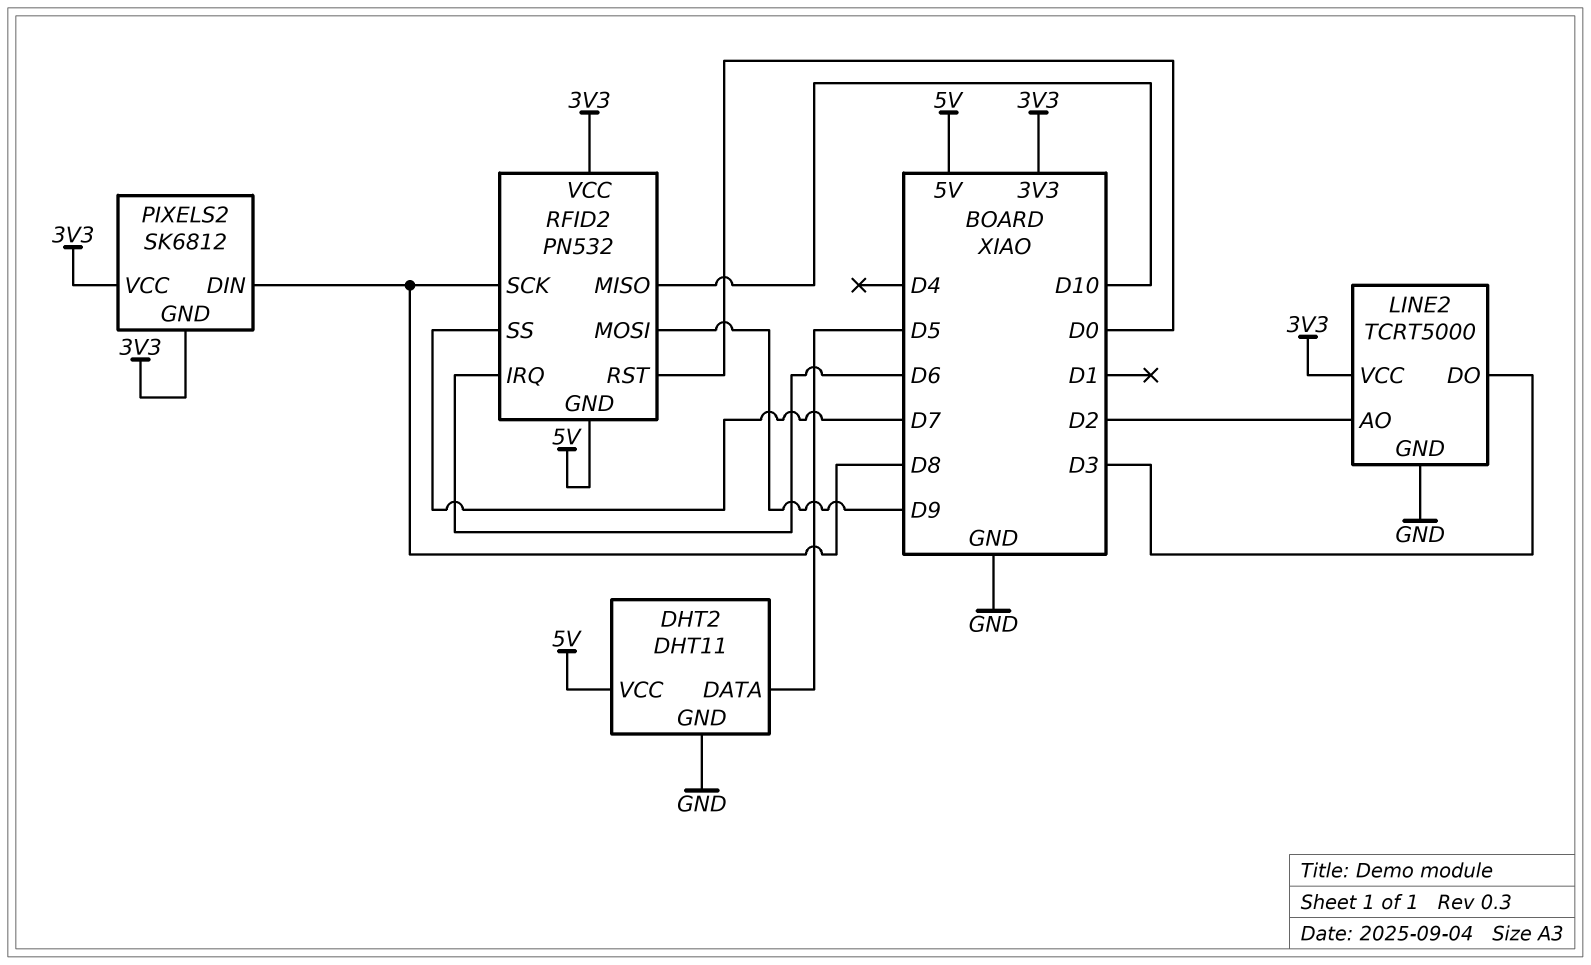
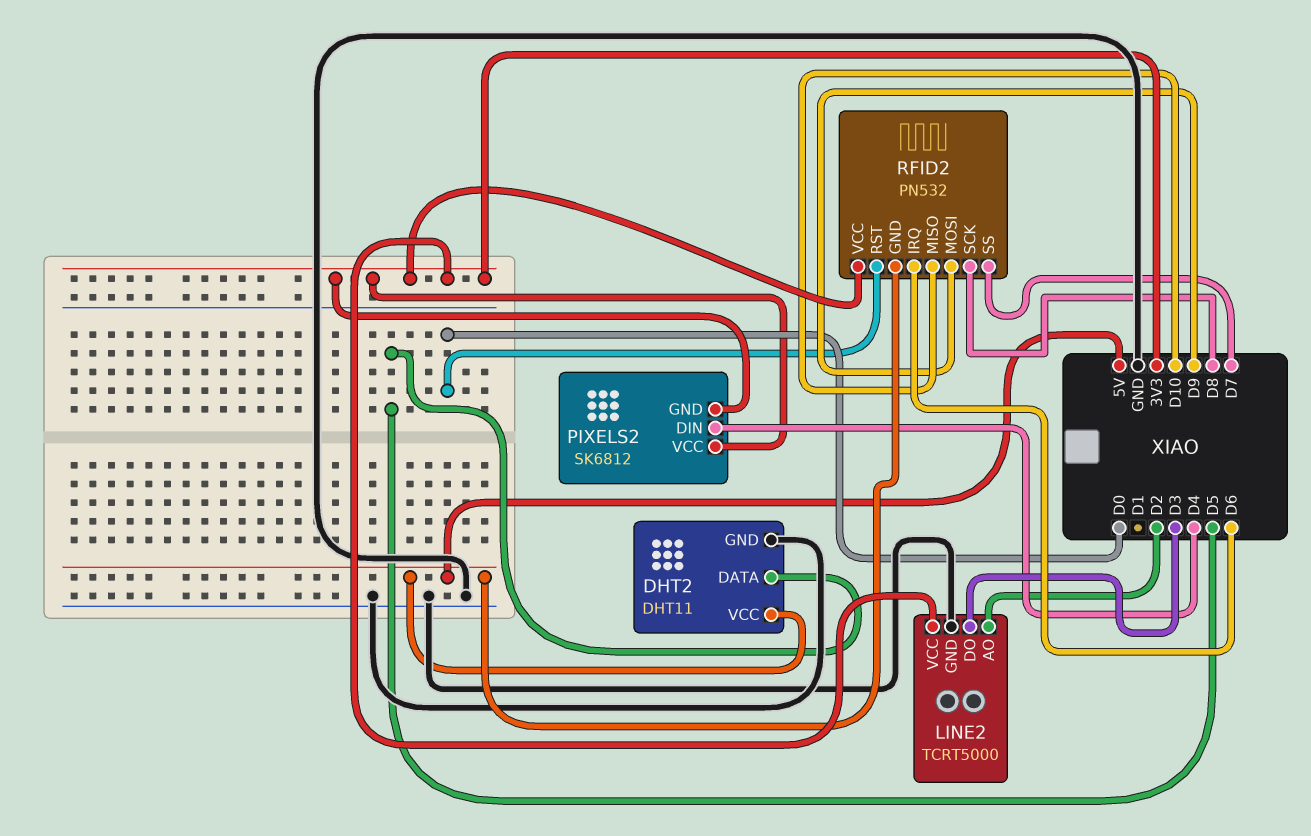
PIXELS2 pin DIN: D8 -> D4

